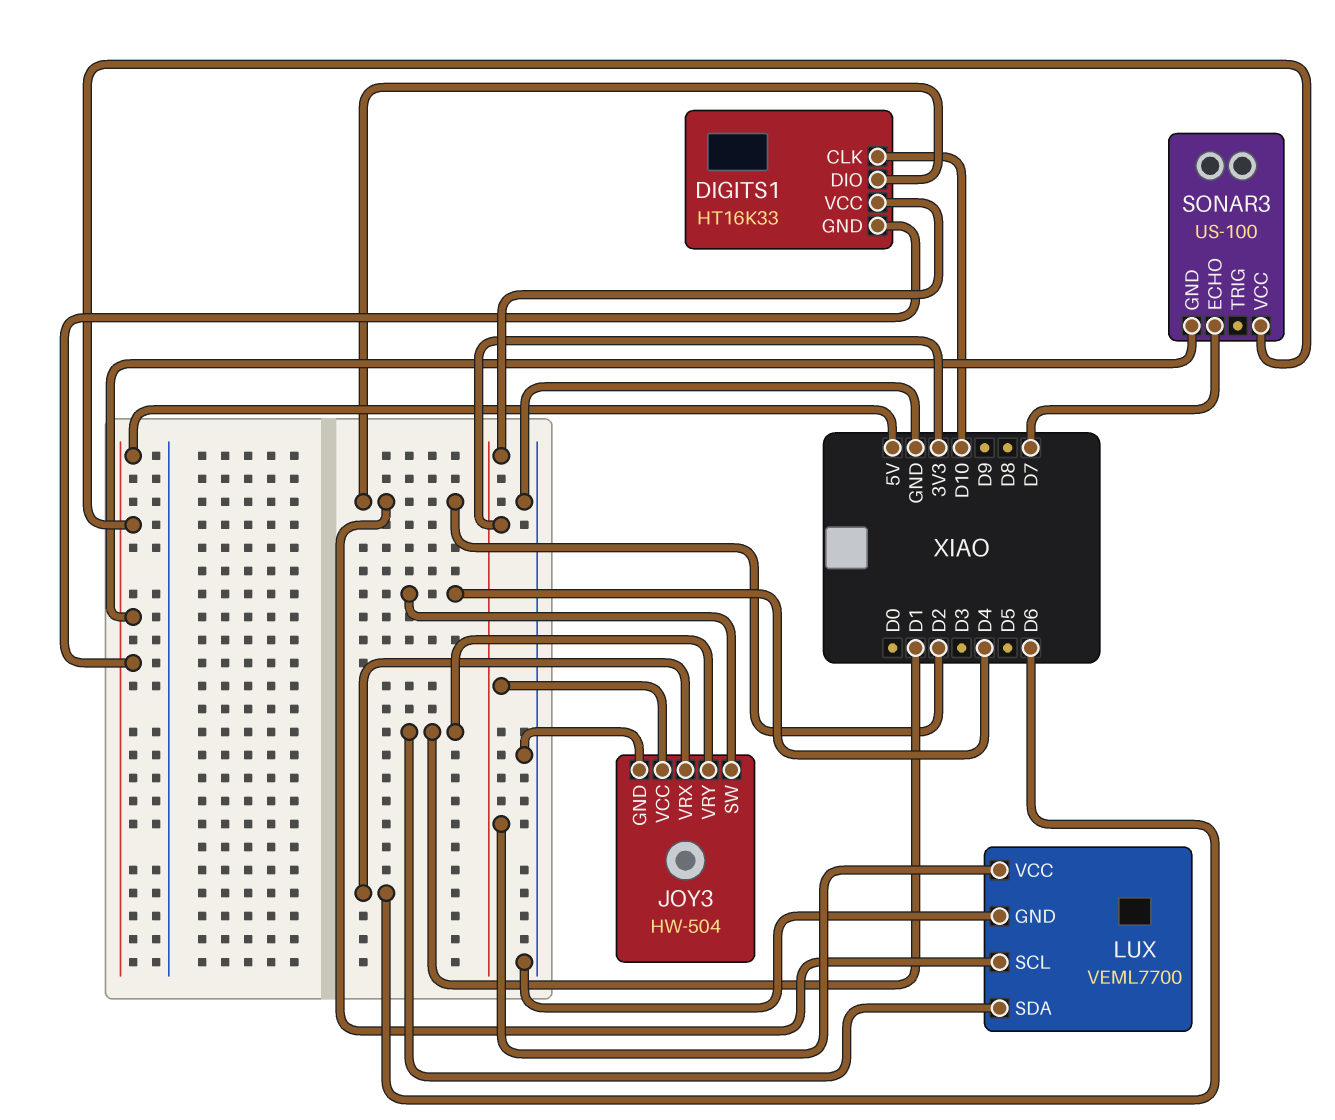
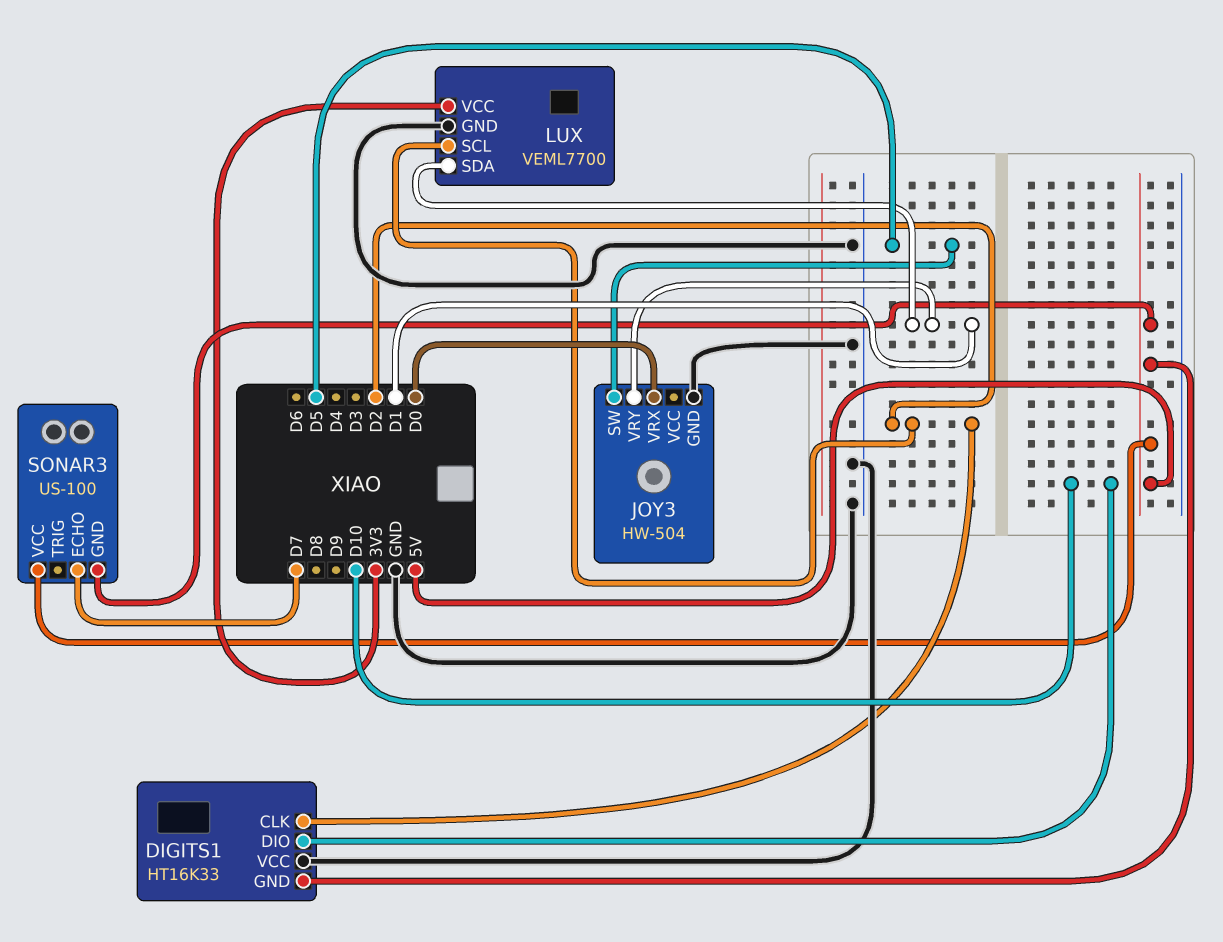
DIGITS1 pin CLK: D10 -> D2
DIGITS1 pin DIO: D2 -> D10
DIGITS1 pin VCC: 3V3 -> GND
JOY3 pin SW: D4 -> D5
JOY3 pin VCC: 3V3 -> none
JOY3 pin VRX: D6 -> D0

